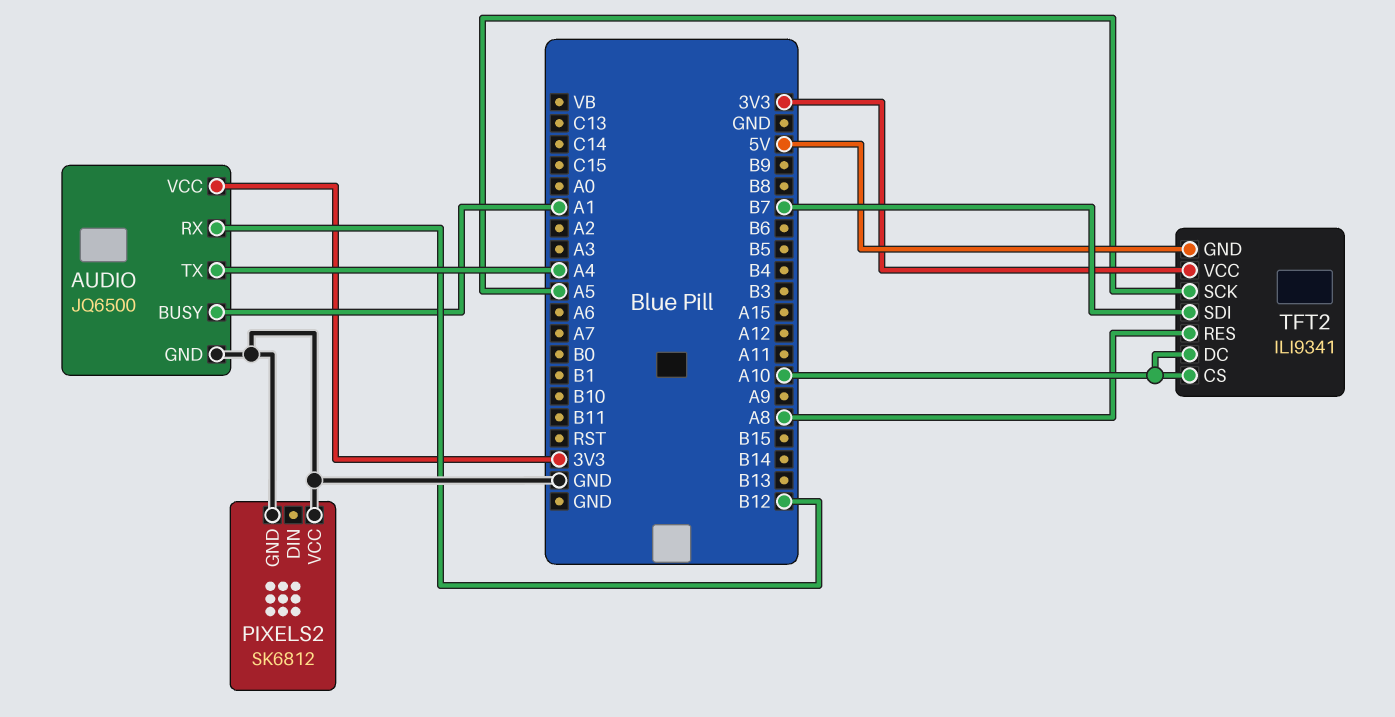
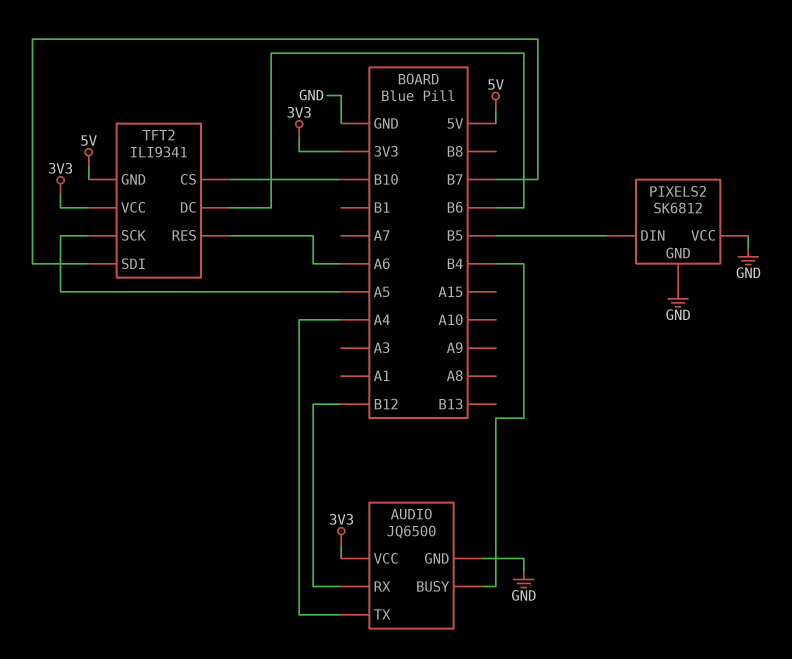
AUDIO pin BUSY: A1 -> B4
PIXELS2 pin DIN: none -> B5
TFT2 pin CS: A10 -> B10
TFT2 pin DC: A10 -> B6
TFT2 pin RES: A8 -> A6

